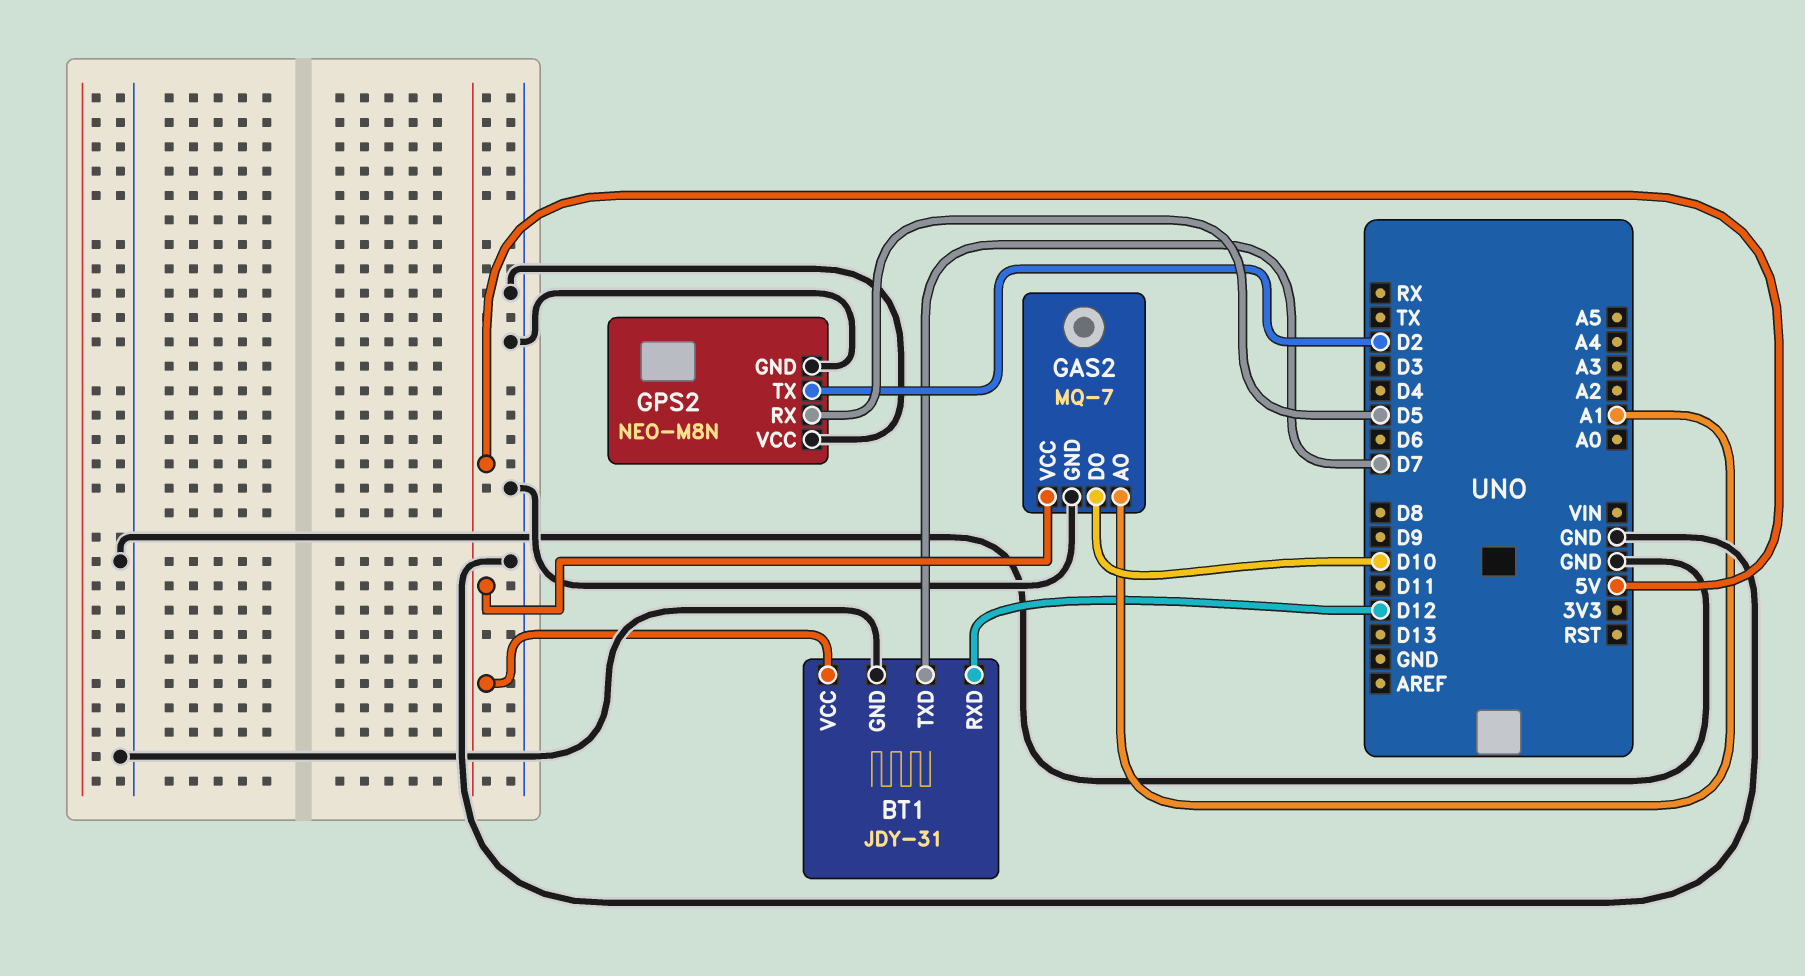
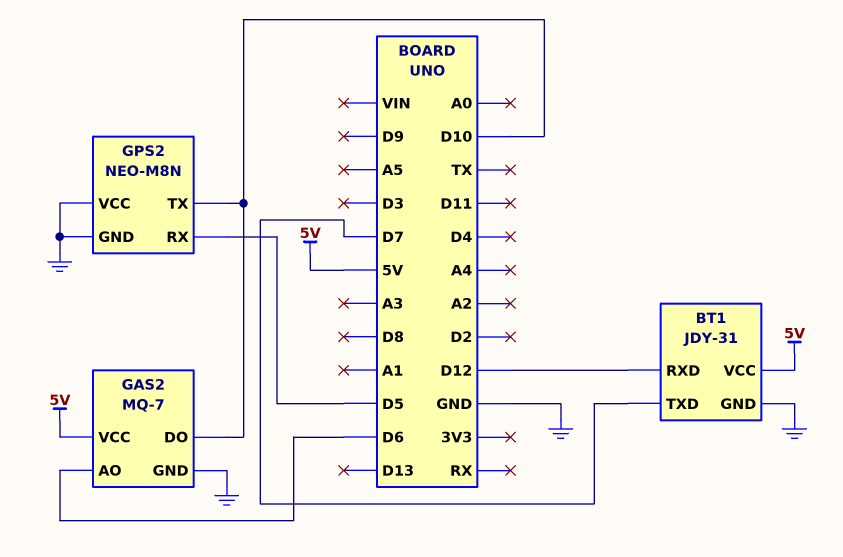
GAS2 pin AO: A1 -> D6
GPS2 pin TX: D2 -> D10

